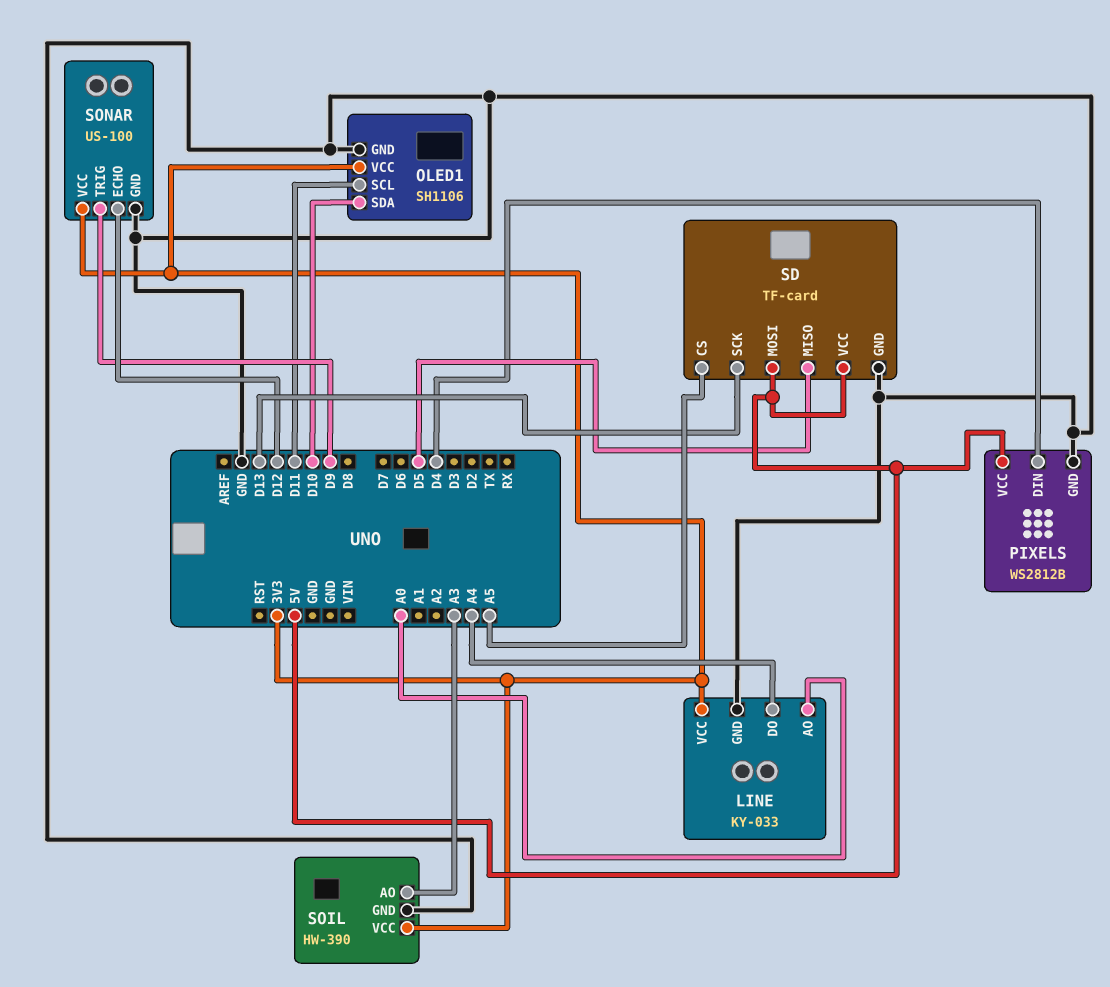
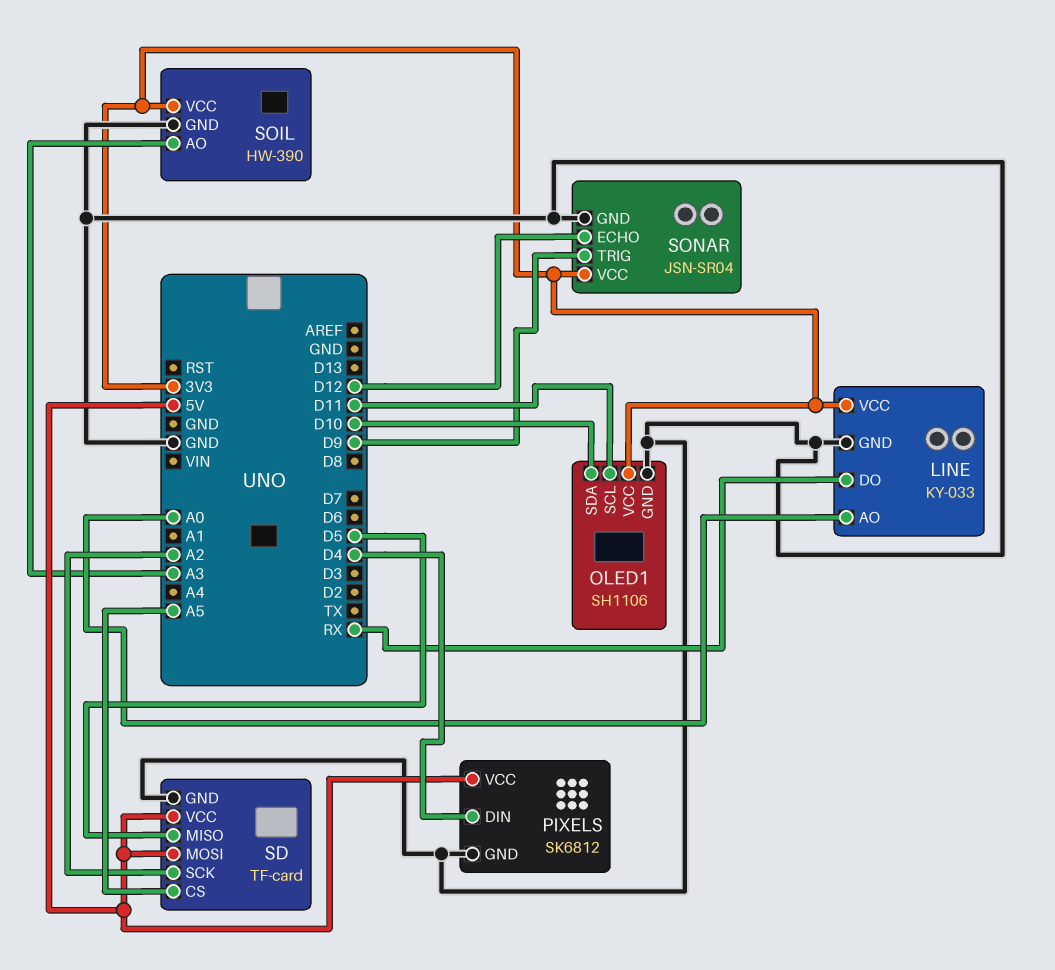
LINE pin DO: A4 -> RX
PIXELS: WS2812B -> SK6812
SD pin SCK: D13 -> A2
SONAR: US-100 -> JSN-SR04

